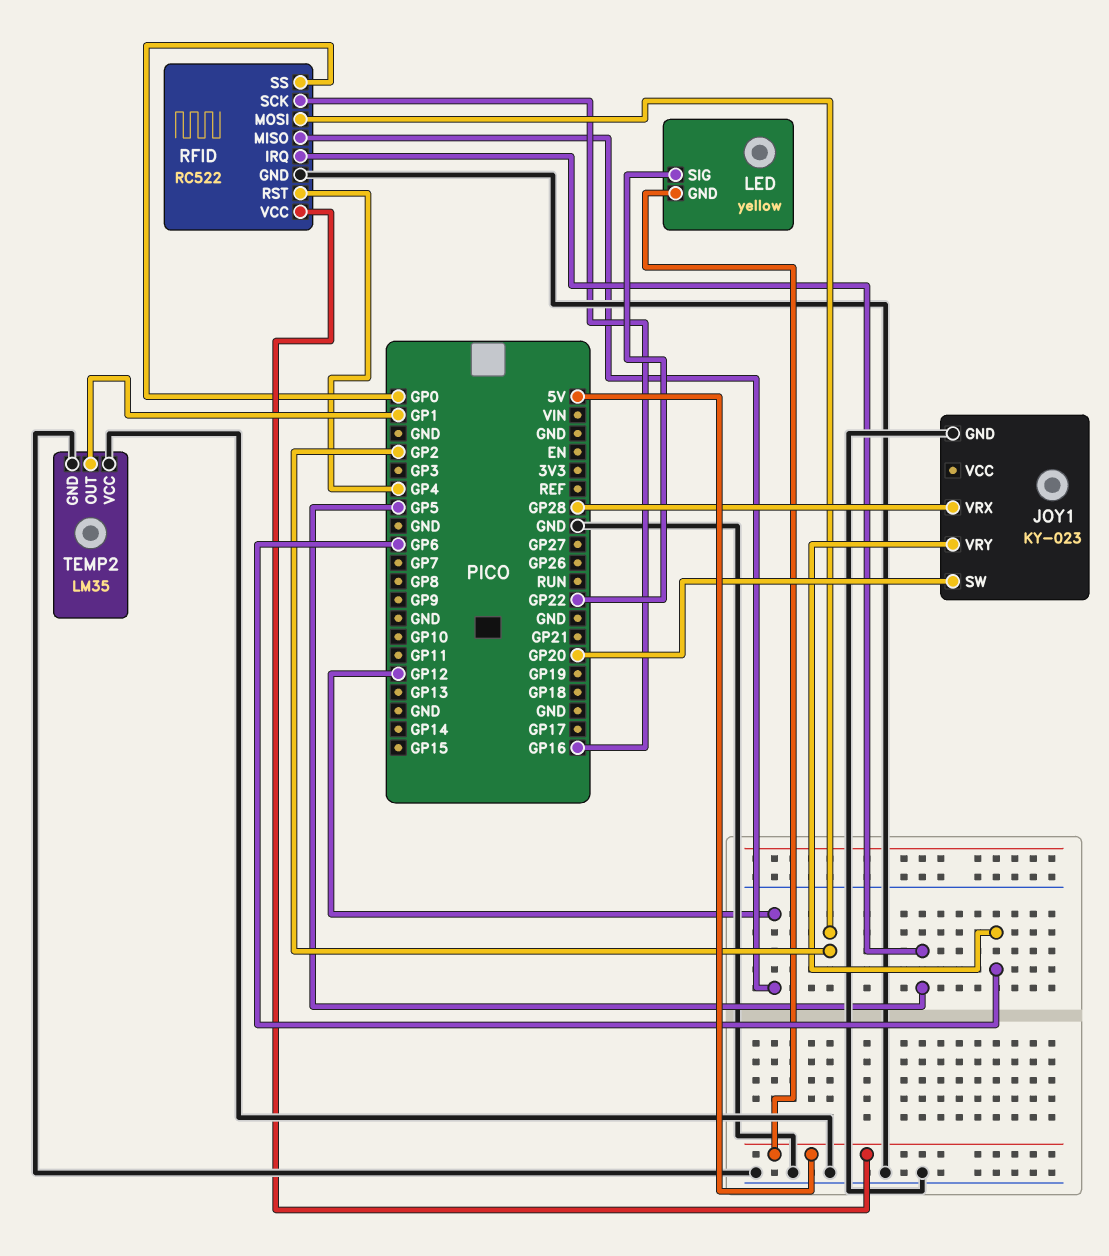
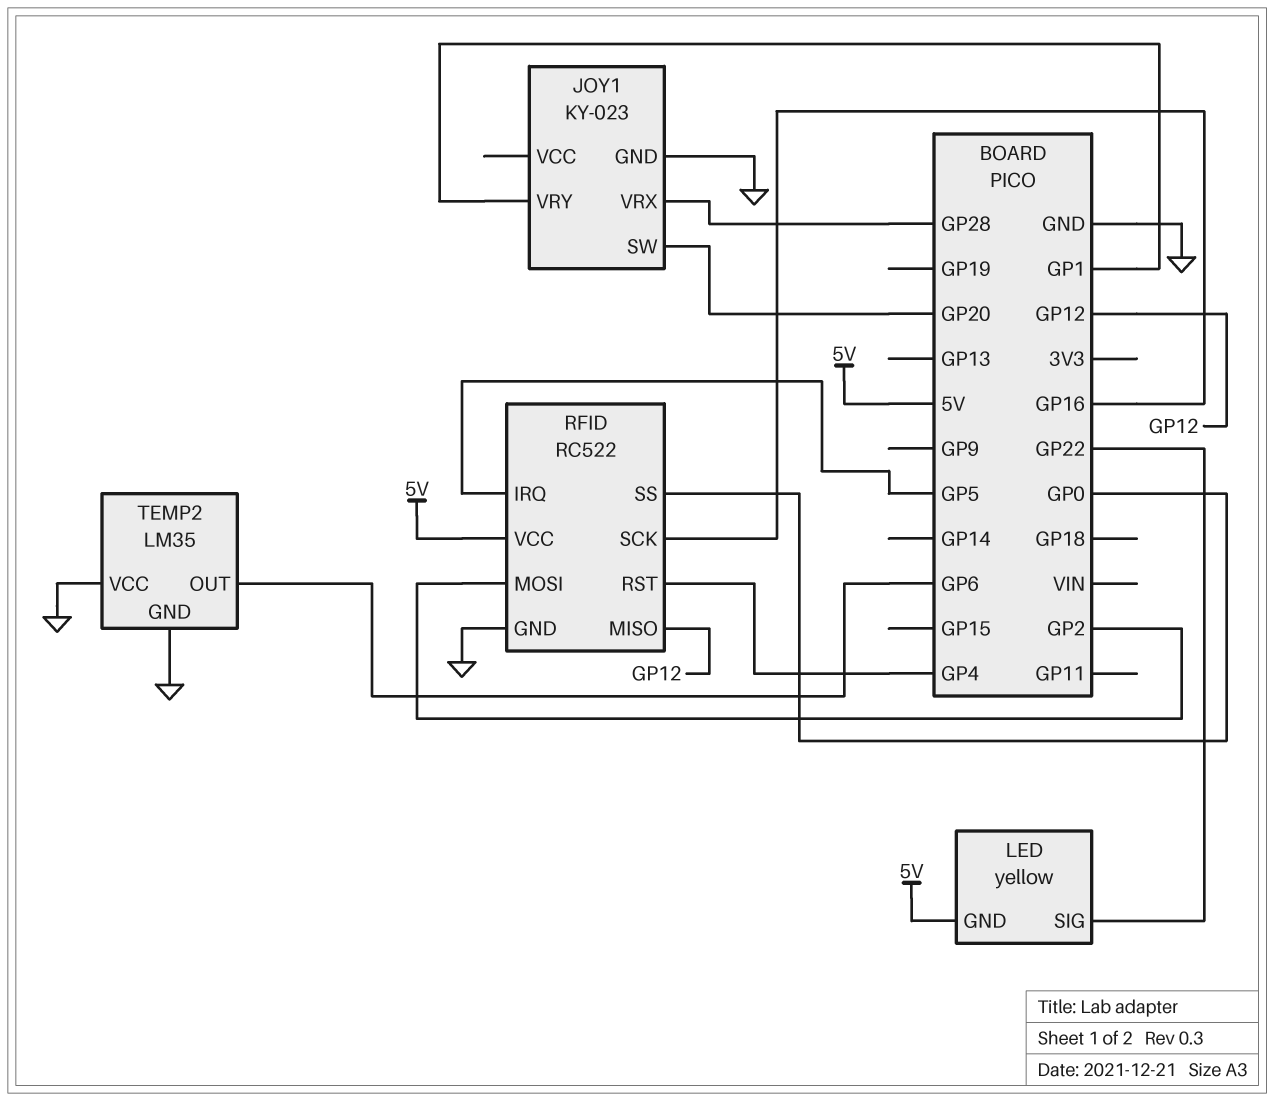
JOY1 pin VRY: GP6 -> GP1
TEMP2 pin OUT: GP1 -> GP6

